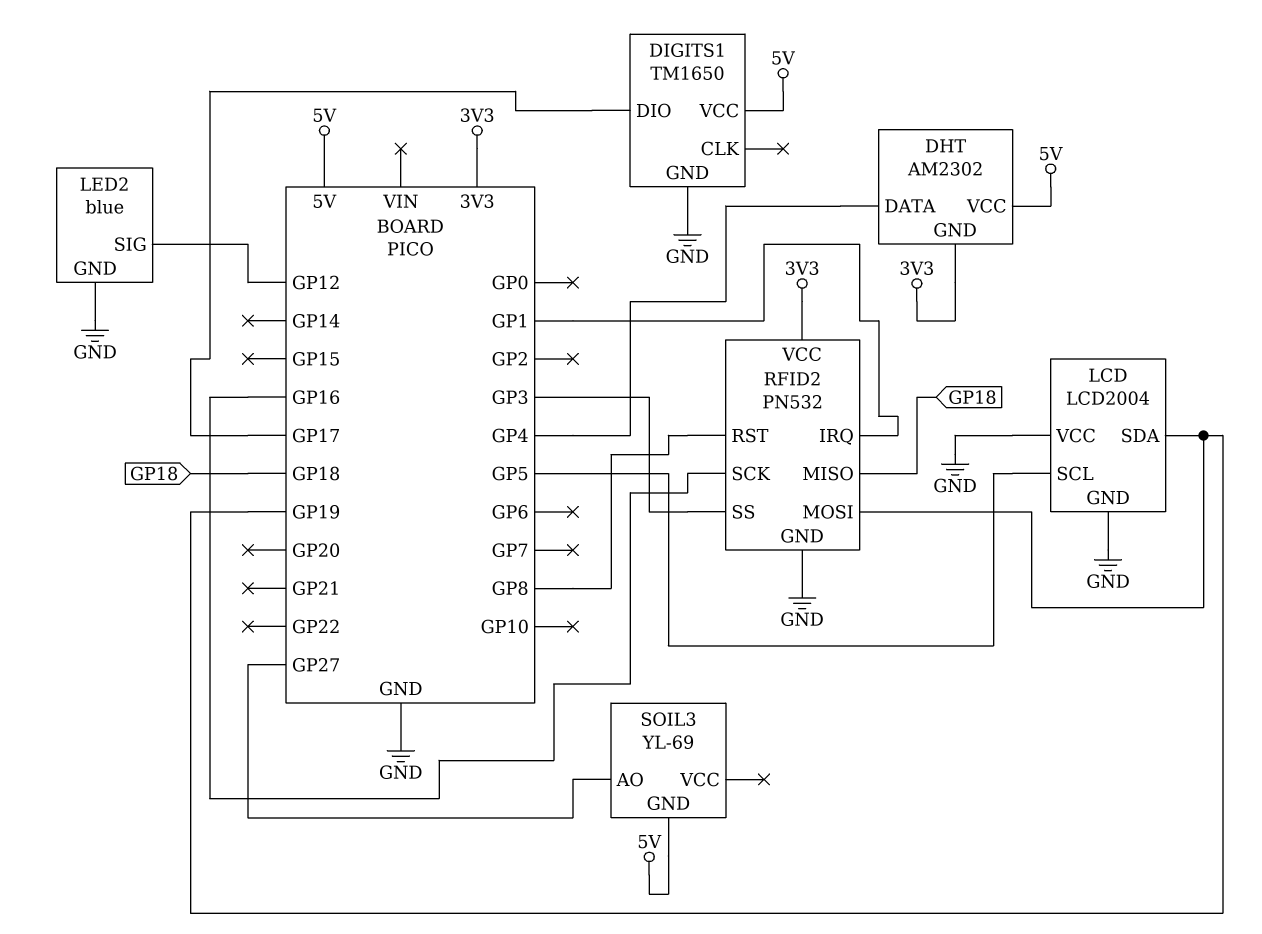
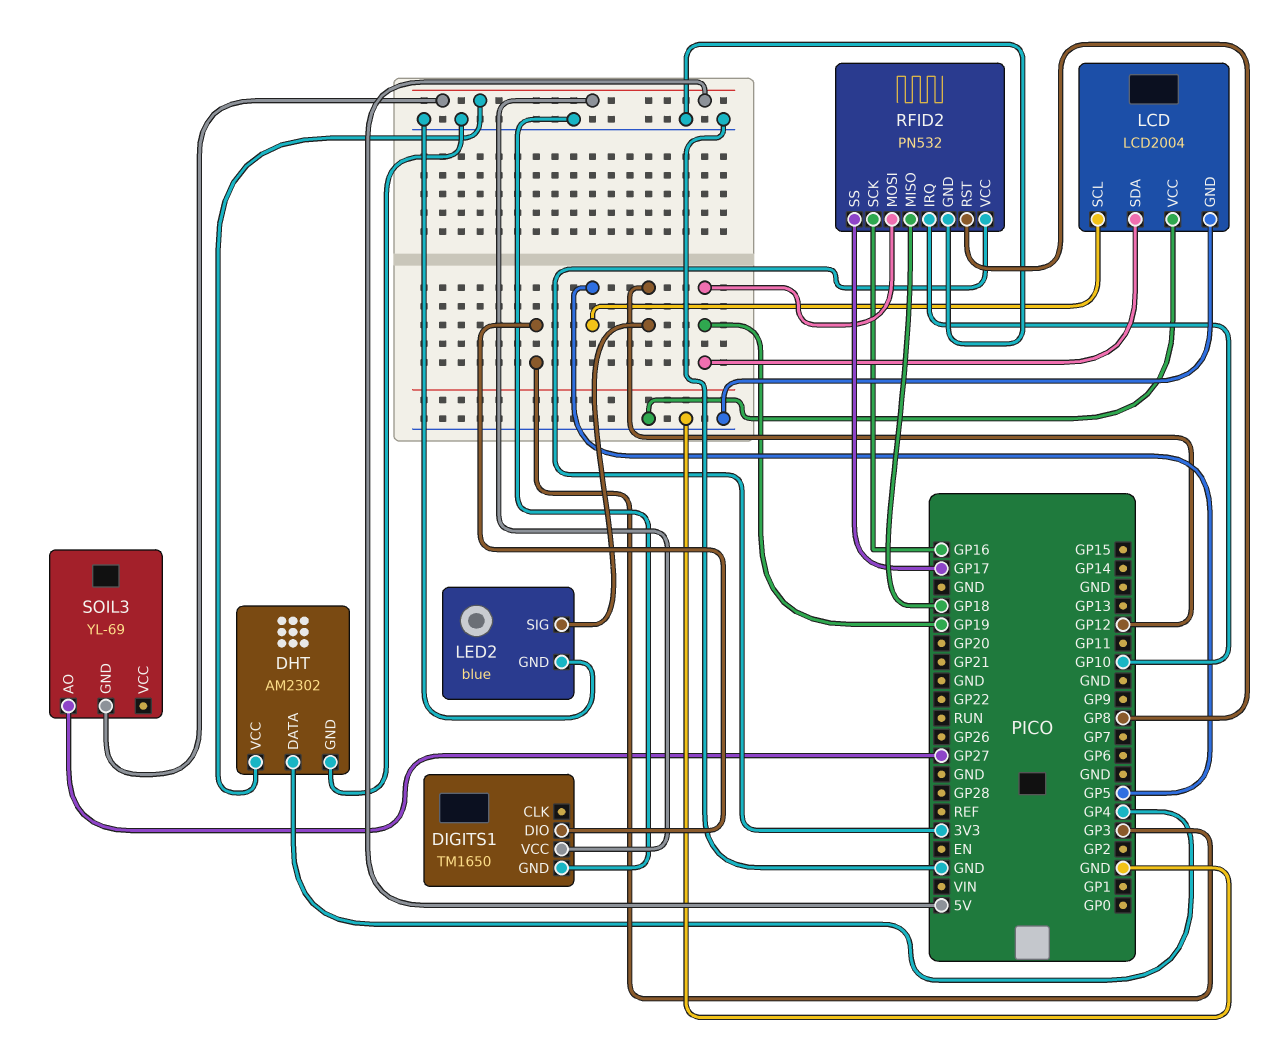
DHT pin GND: 3V3 -> GND
DIGITS1 pin DIO: GP17 -> GP3
RFID2 pin IRQ: GP1 -> GP10
RFID2 pin SS: GP3 -> GP17

